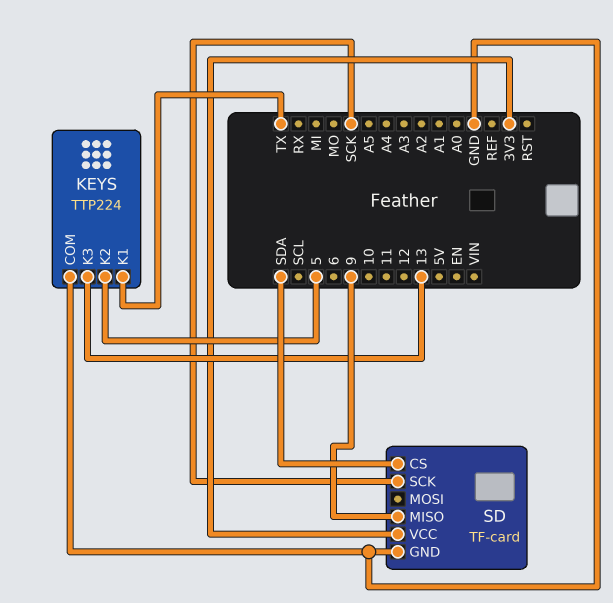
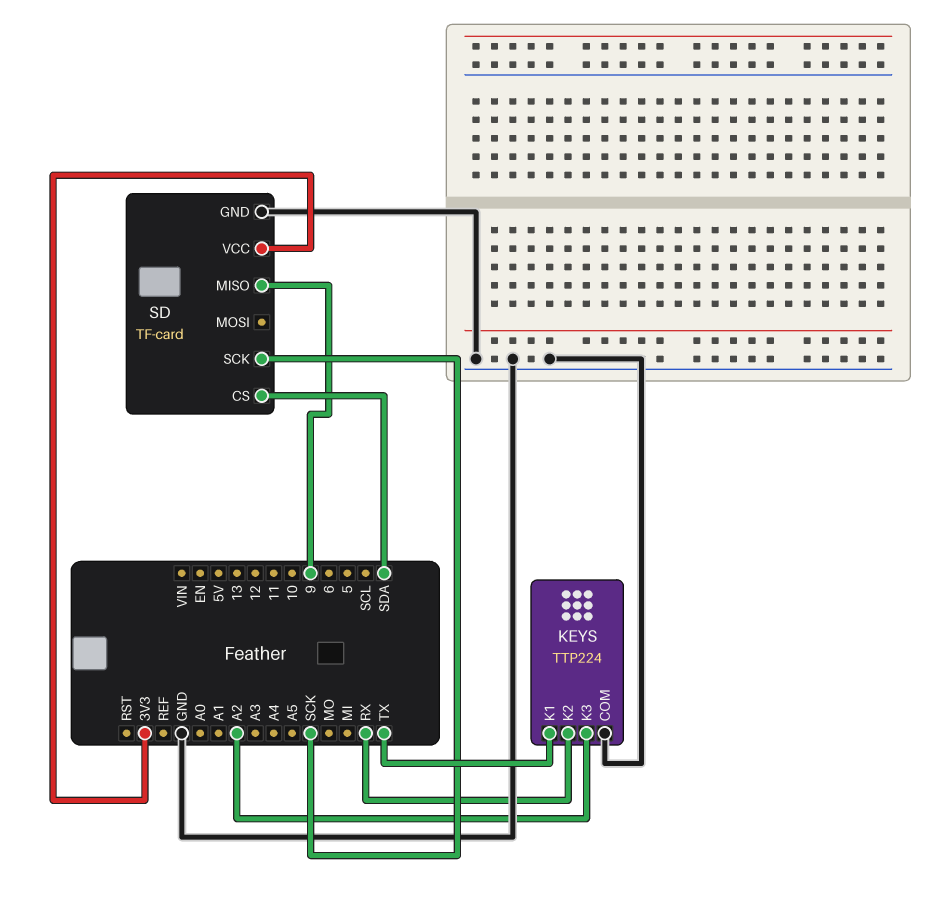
KEYS pin K2: 5 -> RX
KEYS pin K3: 13 -> A2

